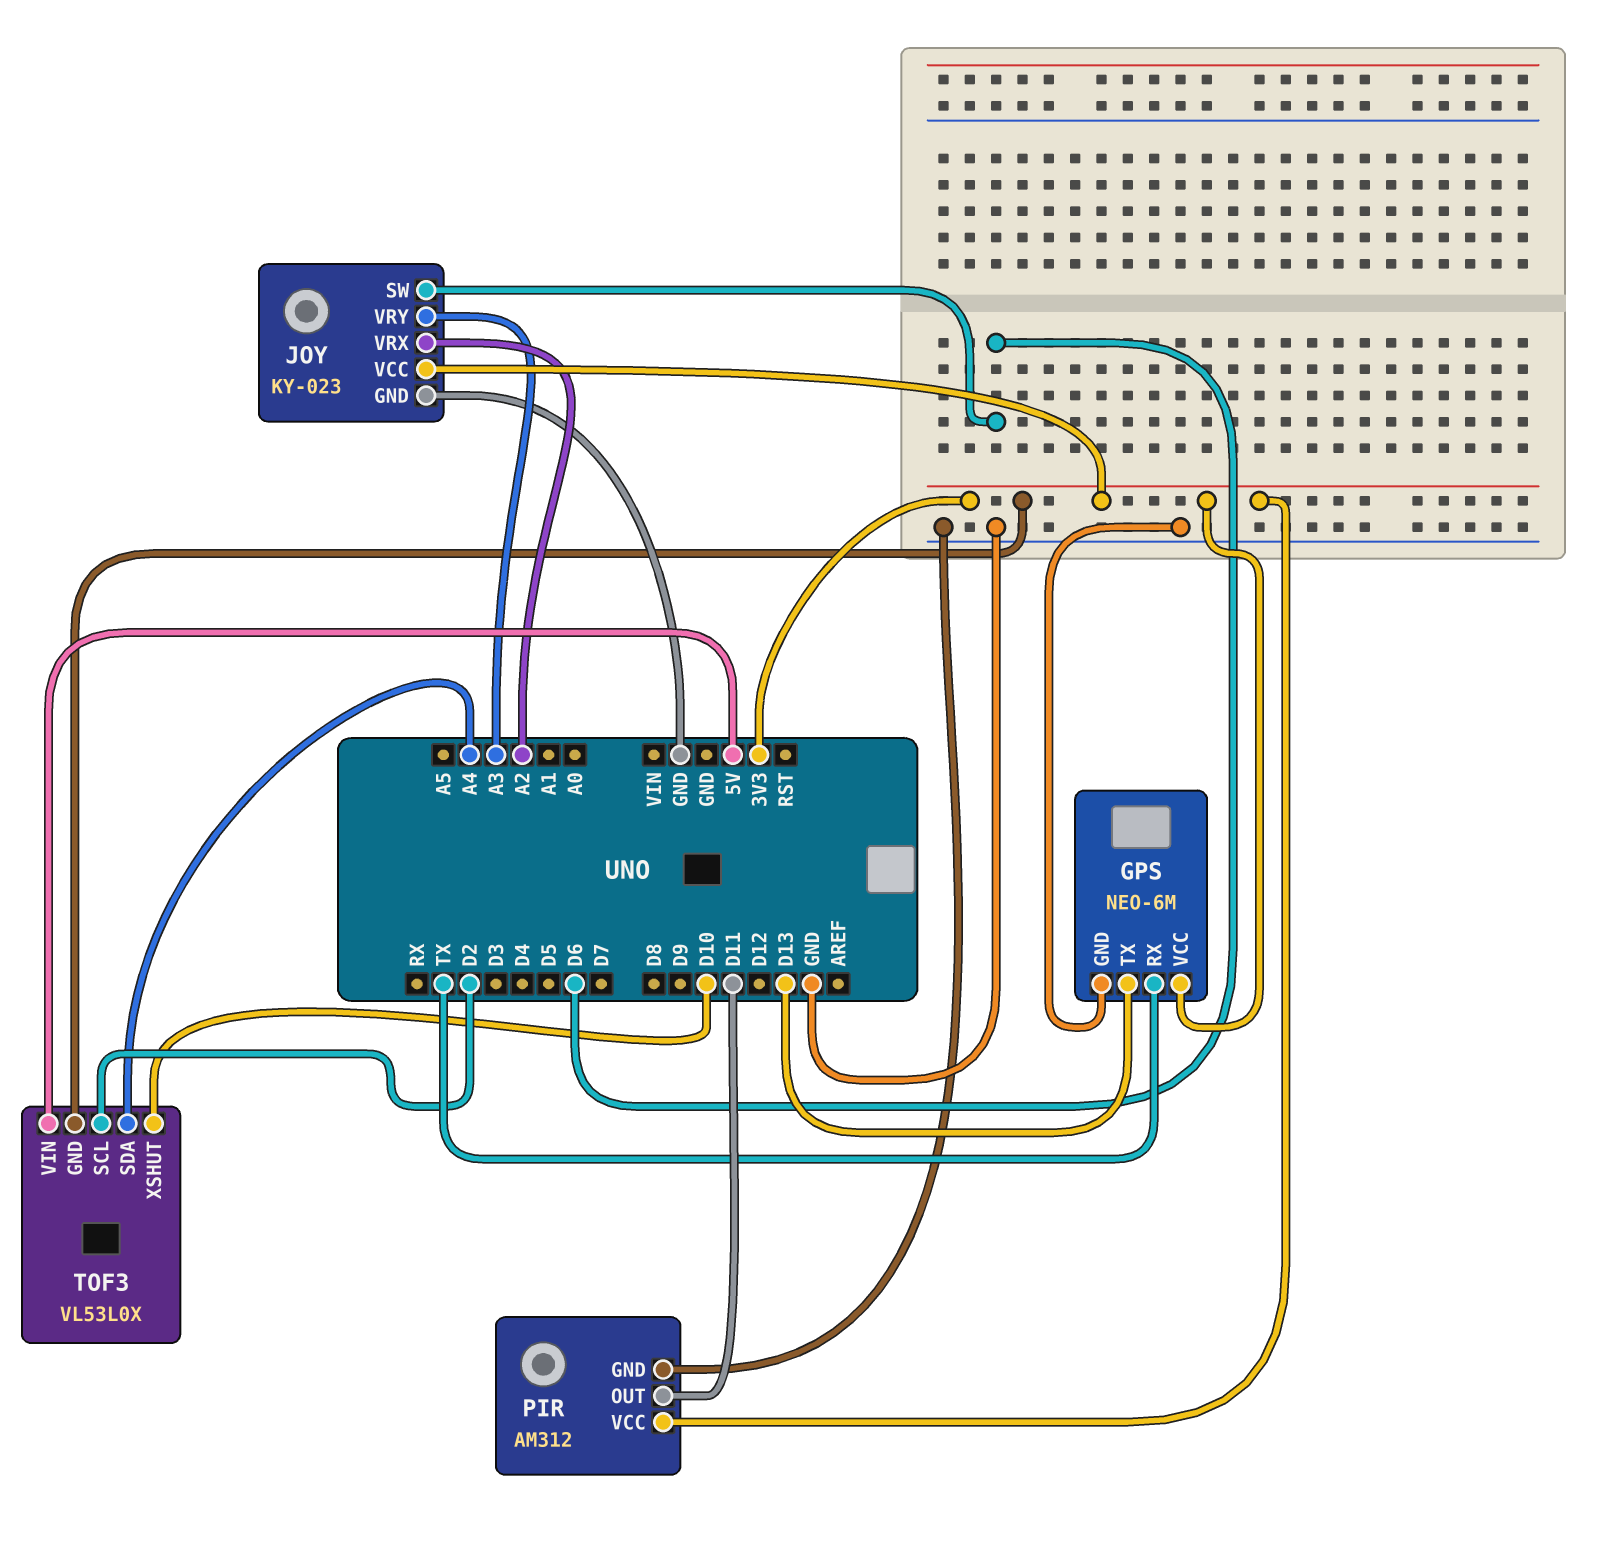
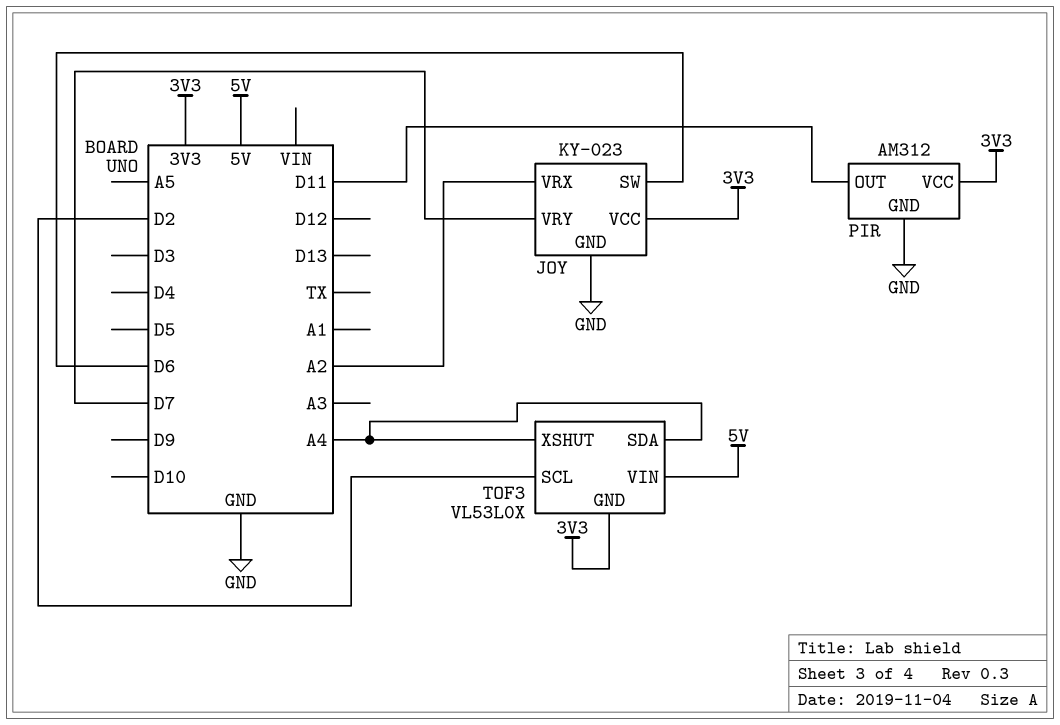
GPS: NEO-6M -> none
GPS pin GND: GND -> none
GPS pin RX: TX -> none
GPS pin TX: D13 -> none
GPS pin VCC: 3V3 -> none
JOY pin VRY: A3 -> D7
TOF3 pin XSHUT: D10 -> A4

